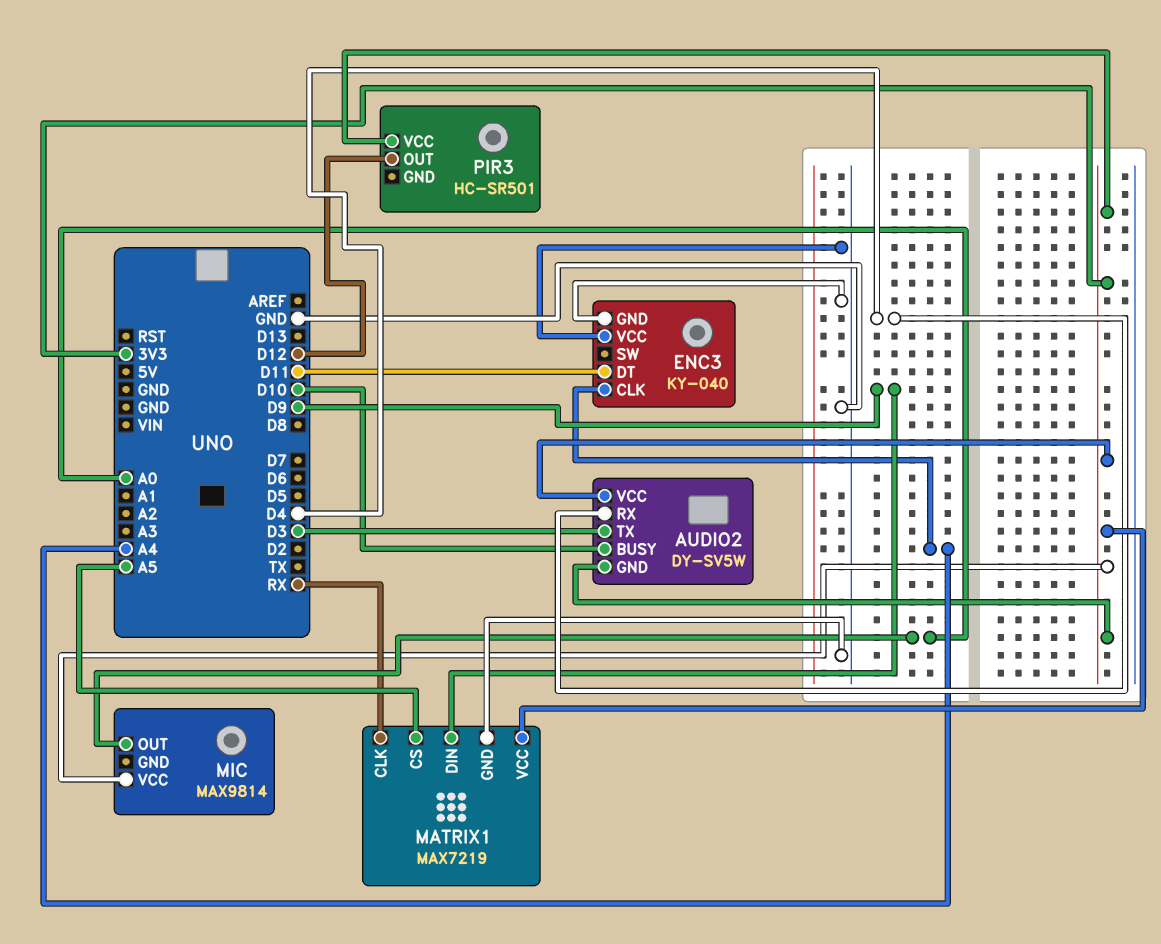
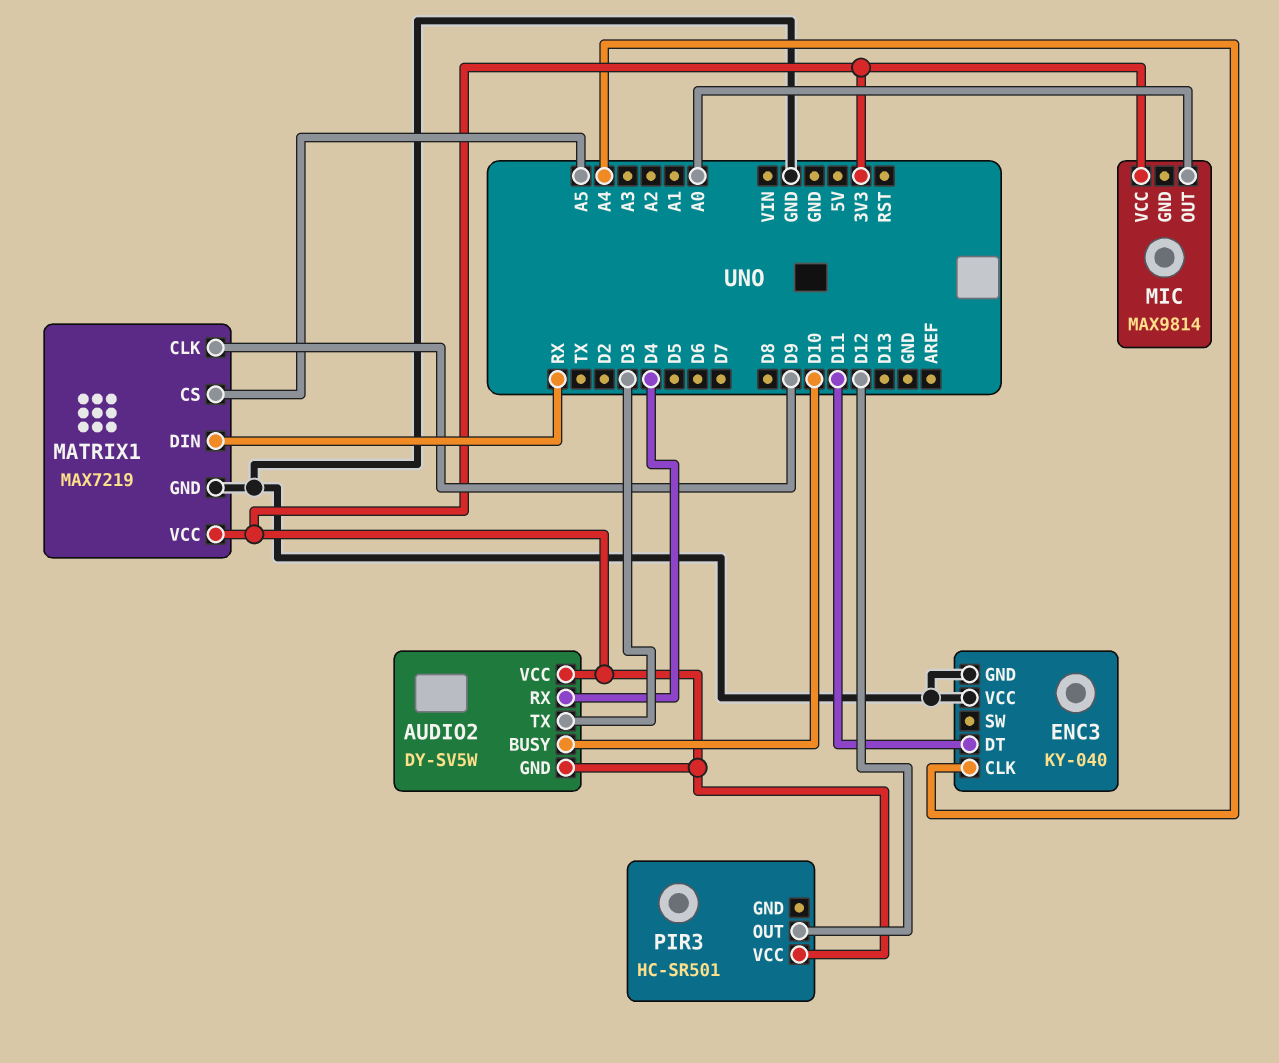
MATRIX1 pin CLK: RX -> D9
MATRIX1 pin DIN: D9 -> RX

